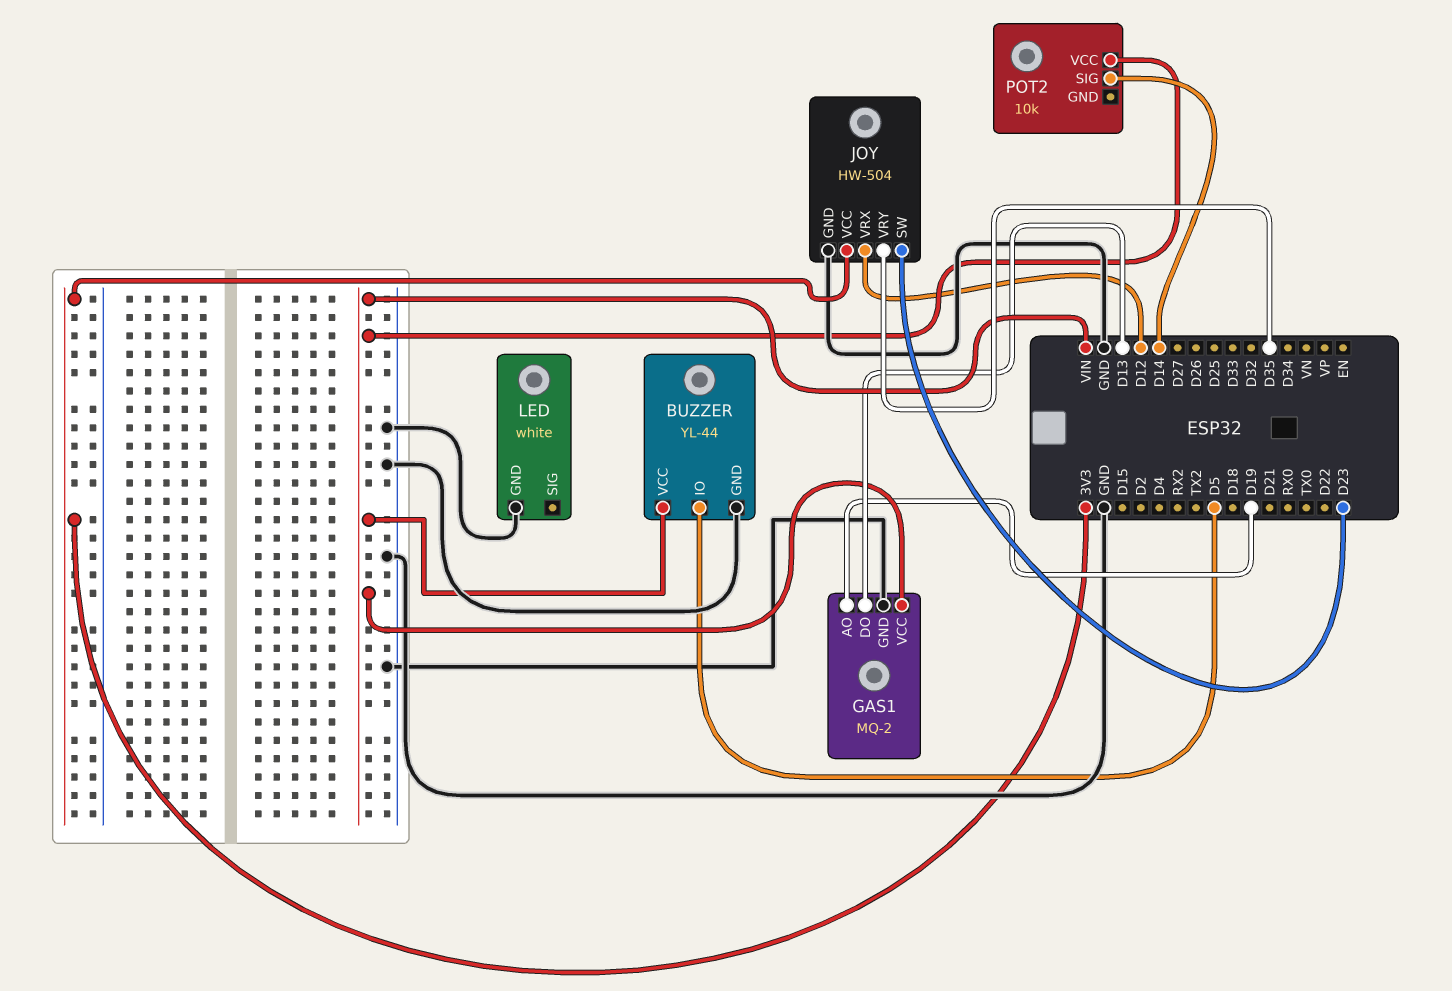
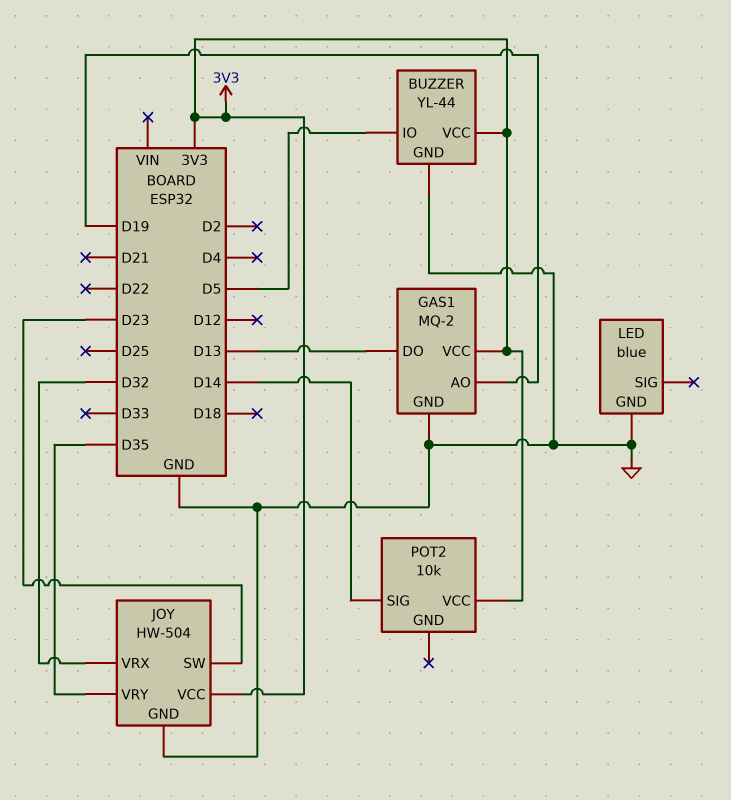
BUZZER pin VCC: VIN -> 3V3
GAS1 pin VCC: VIN -> 3V3
JOY pin VRX: D12 -> D32
LED: white -> blue
POT2 pin VCC: VIN -> 3V3

